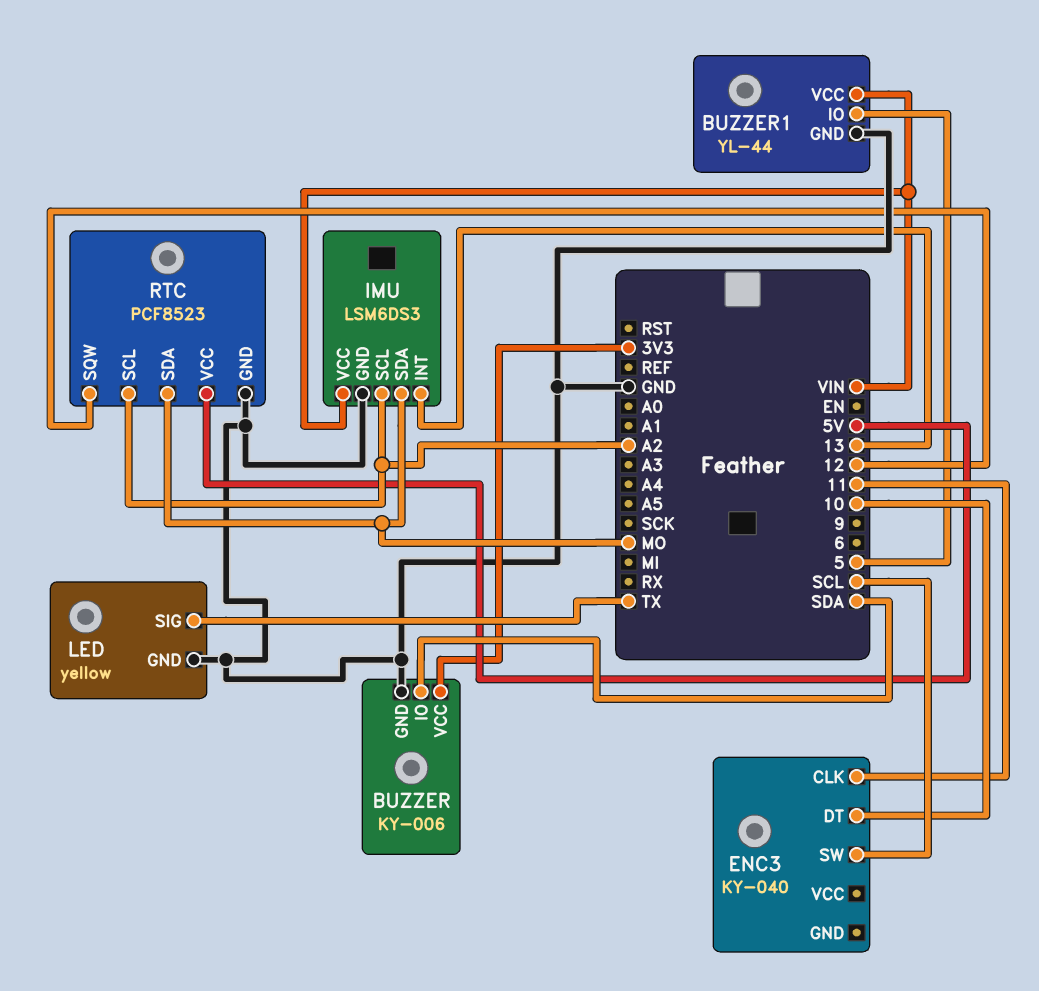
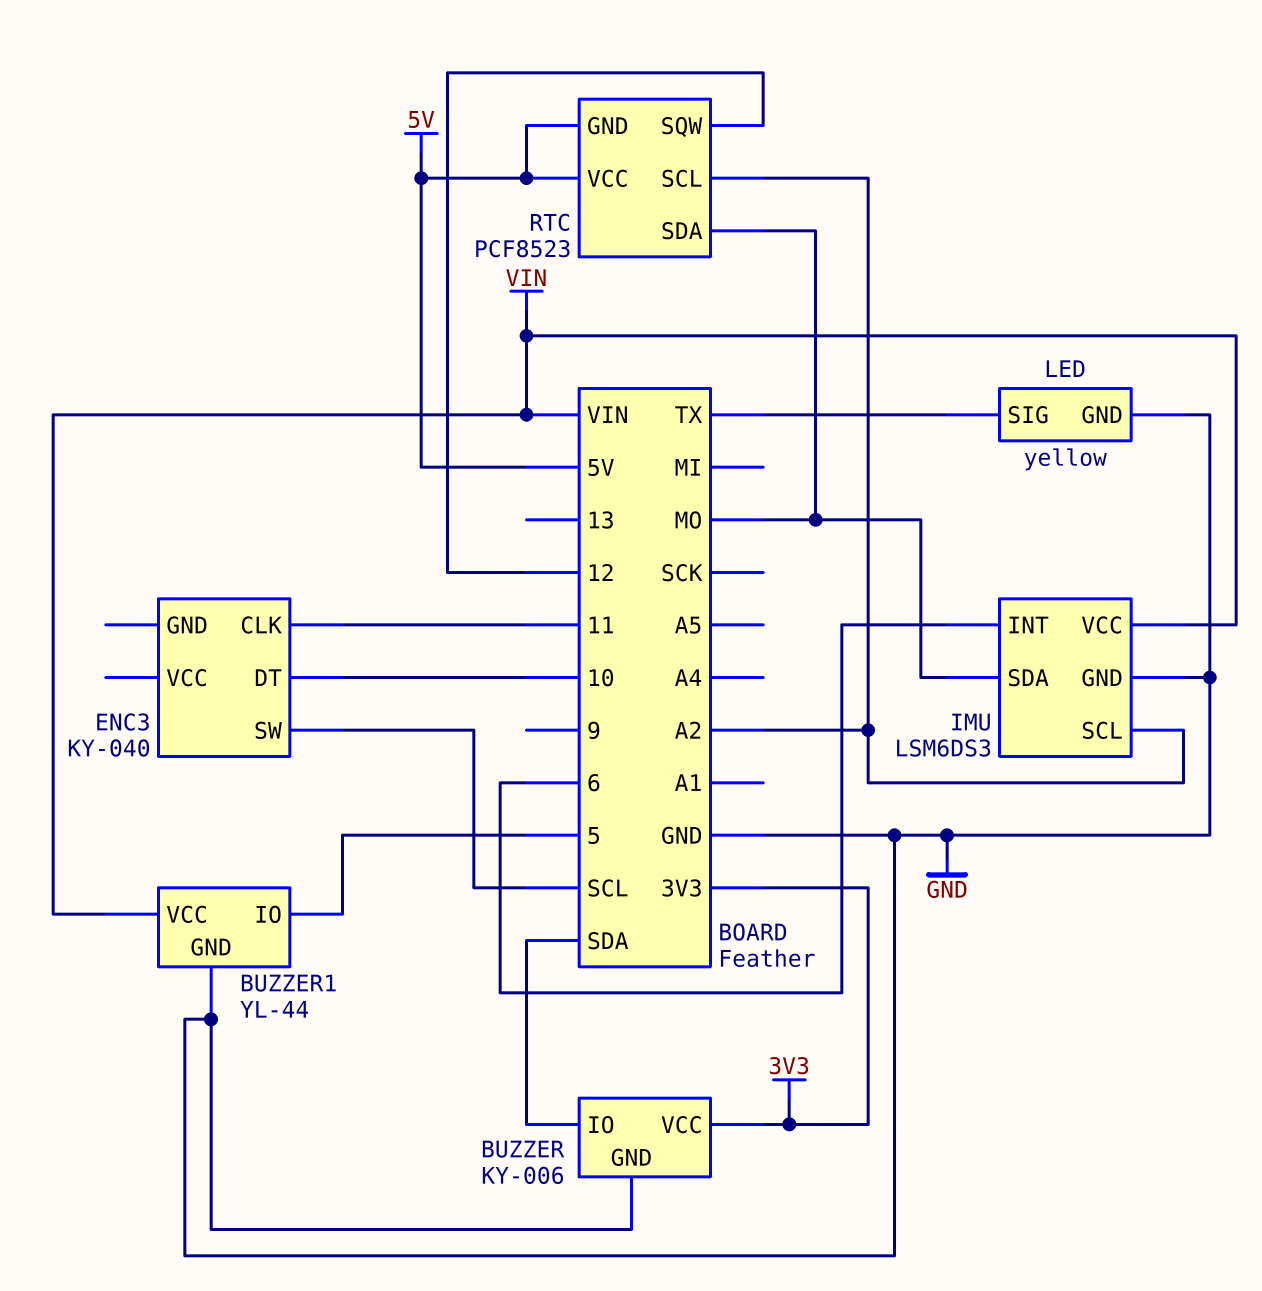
IMU pin INT: 13 -> 6
RTC pin GND: GND -> 5V

